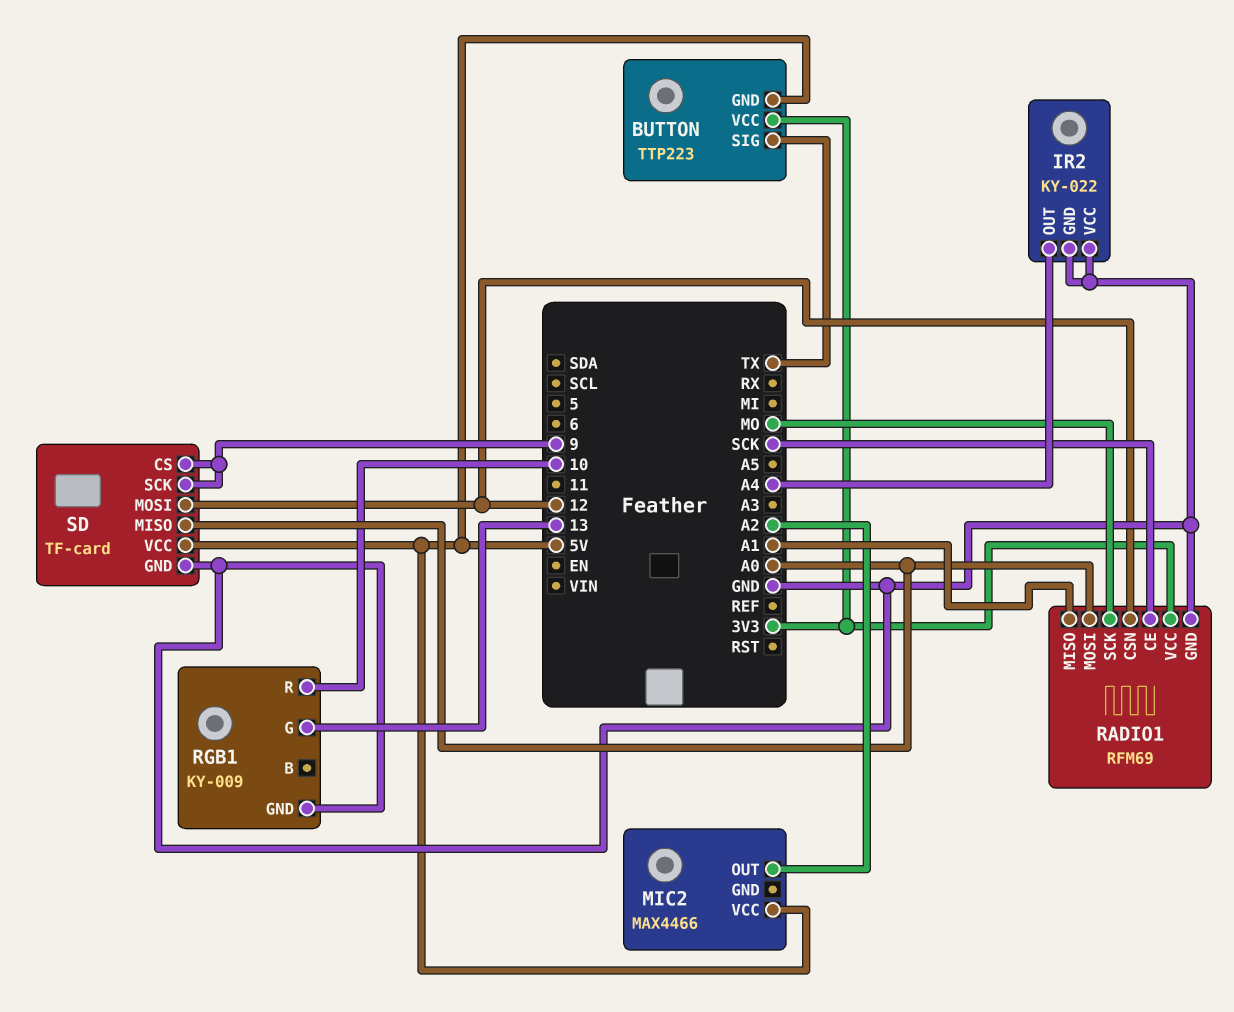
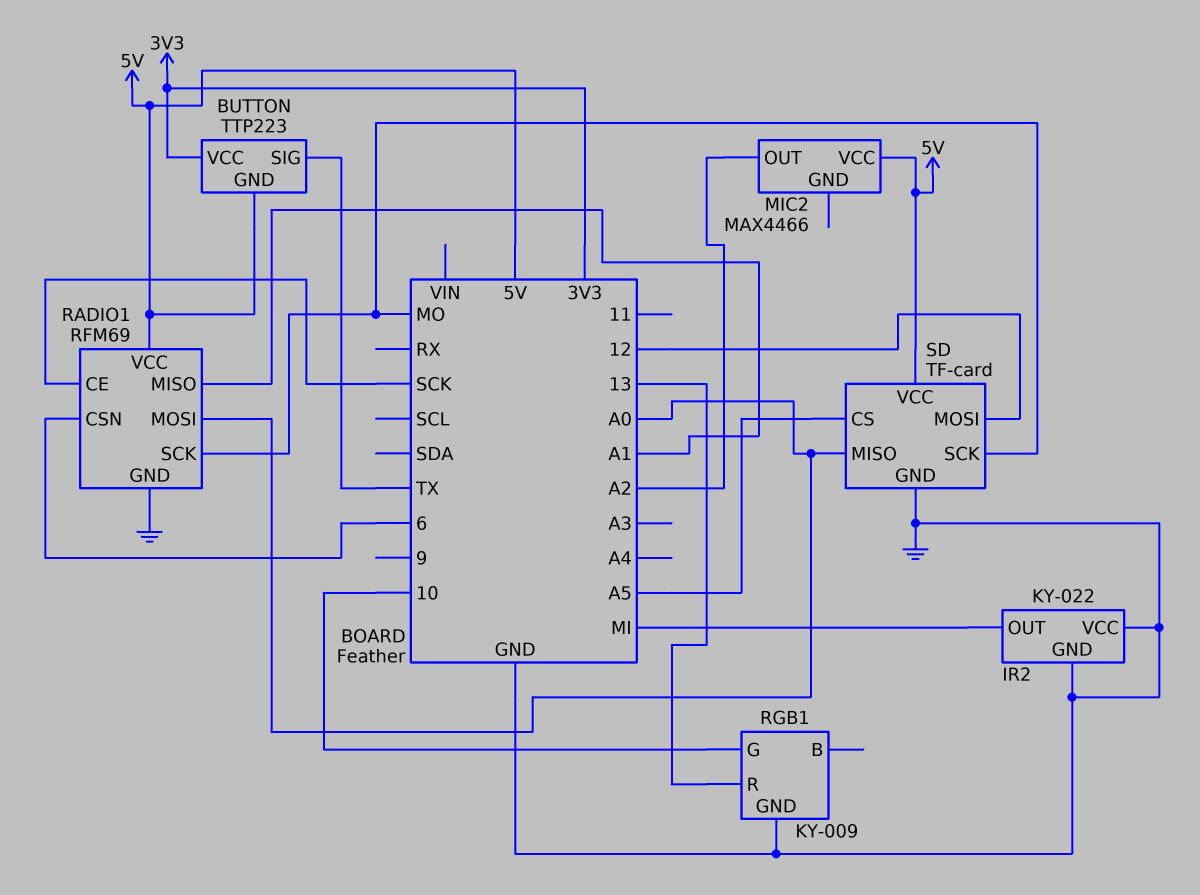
IR2 pin OUT: A4 -> MI
RADIO1 pin CSN: 12 -> 6
RADIO1 pin VCC: 3V3 -> 5V
RGB1 pin G: 13 -> 10
RGB1 pin R: 10 -> 13
SD pin CS: 9 -> A5
SD pin SCK: 9 -> MO

